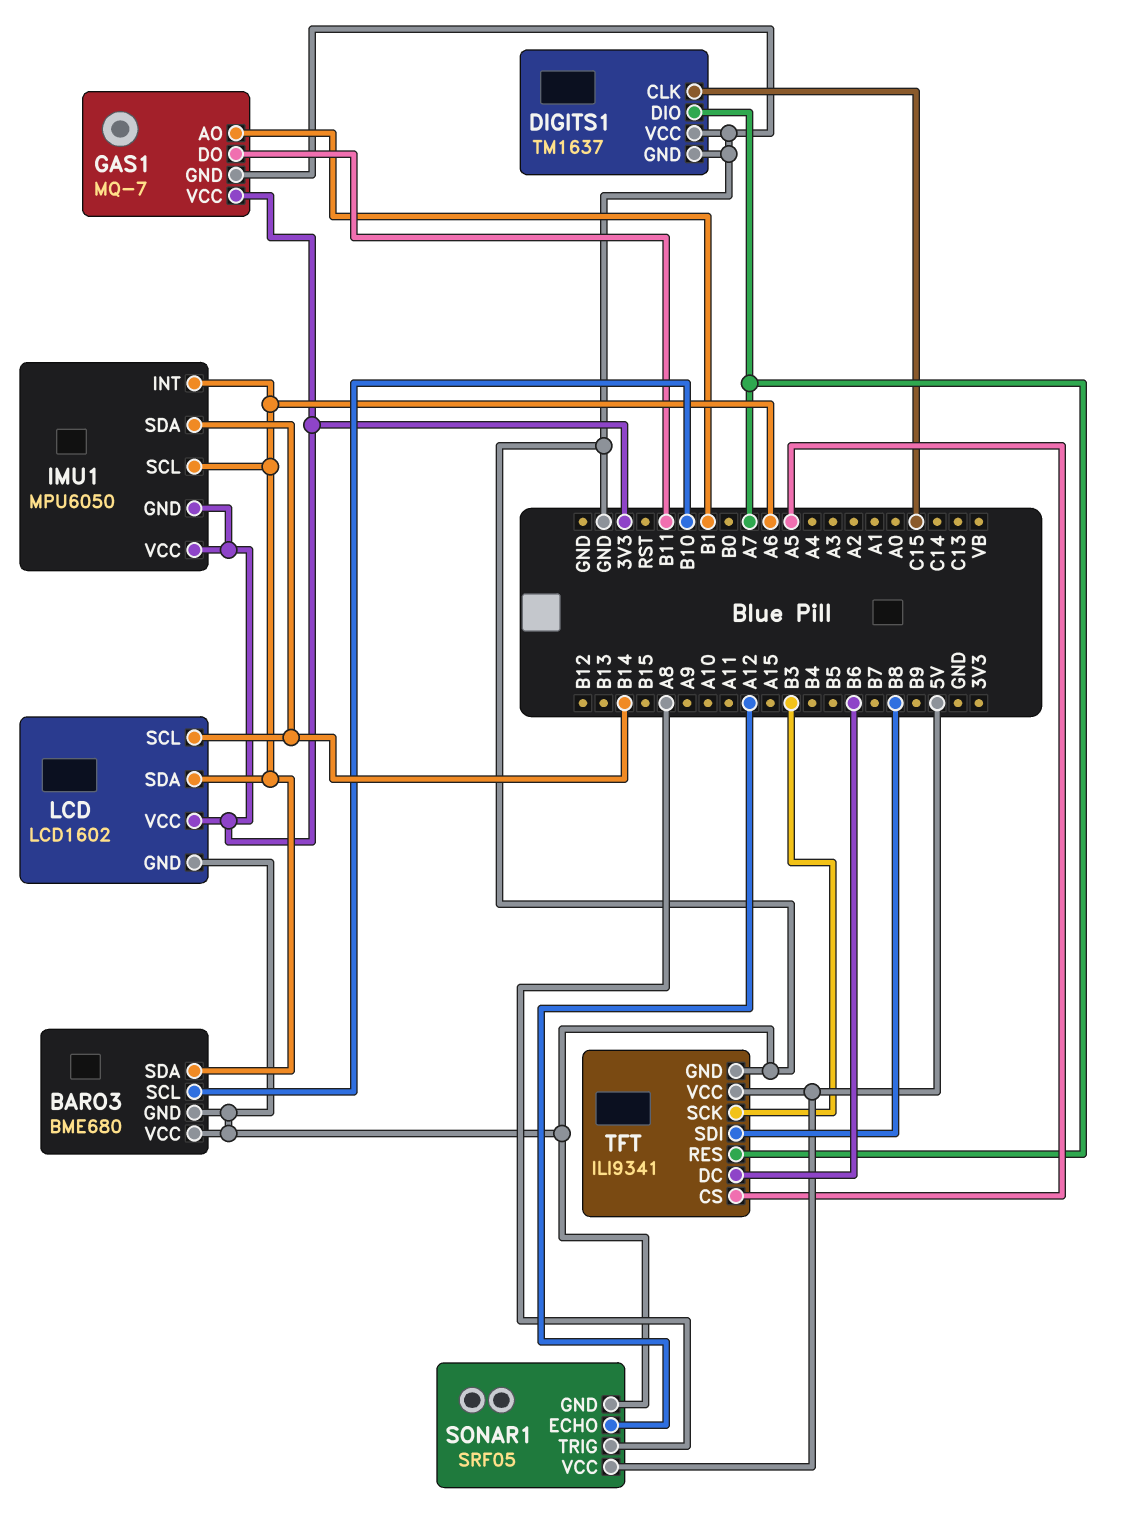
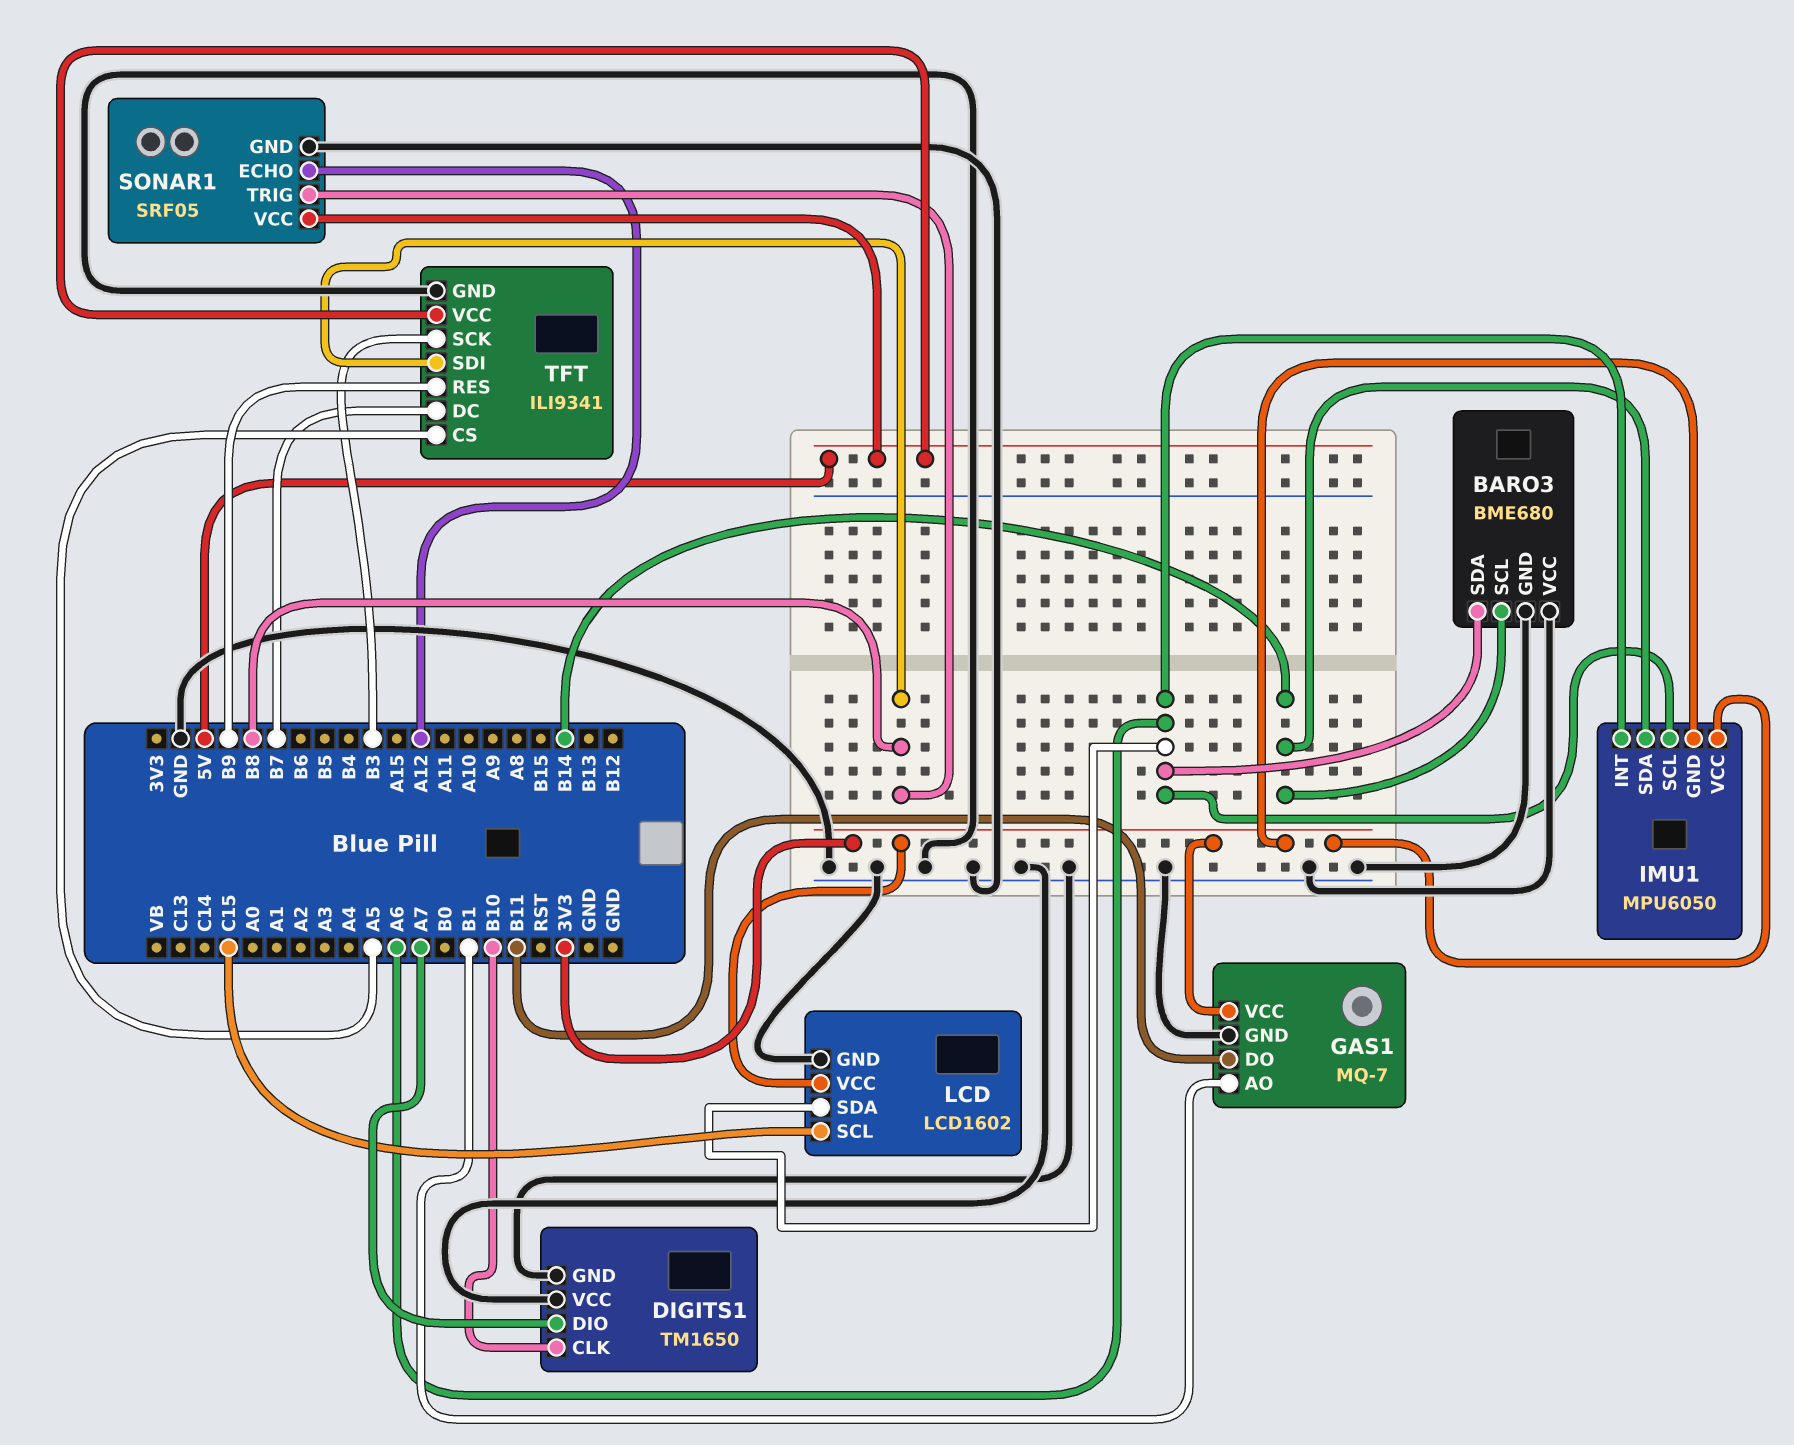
BARO3 pin SCL: B10 -> B14
DIGITS1: TM1637 -> TM1650
DIGITS1 pin CLK: C15 -> B10
LCD pin SCL: B14 -> C15
SONAR1 pin TRIG: A8 -> B8
TFT pin DC: B6 -> B7
TFT pin RES: A7 -> B9

